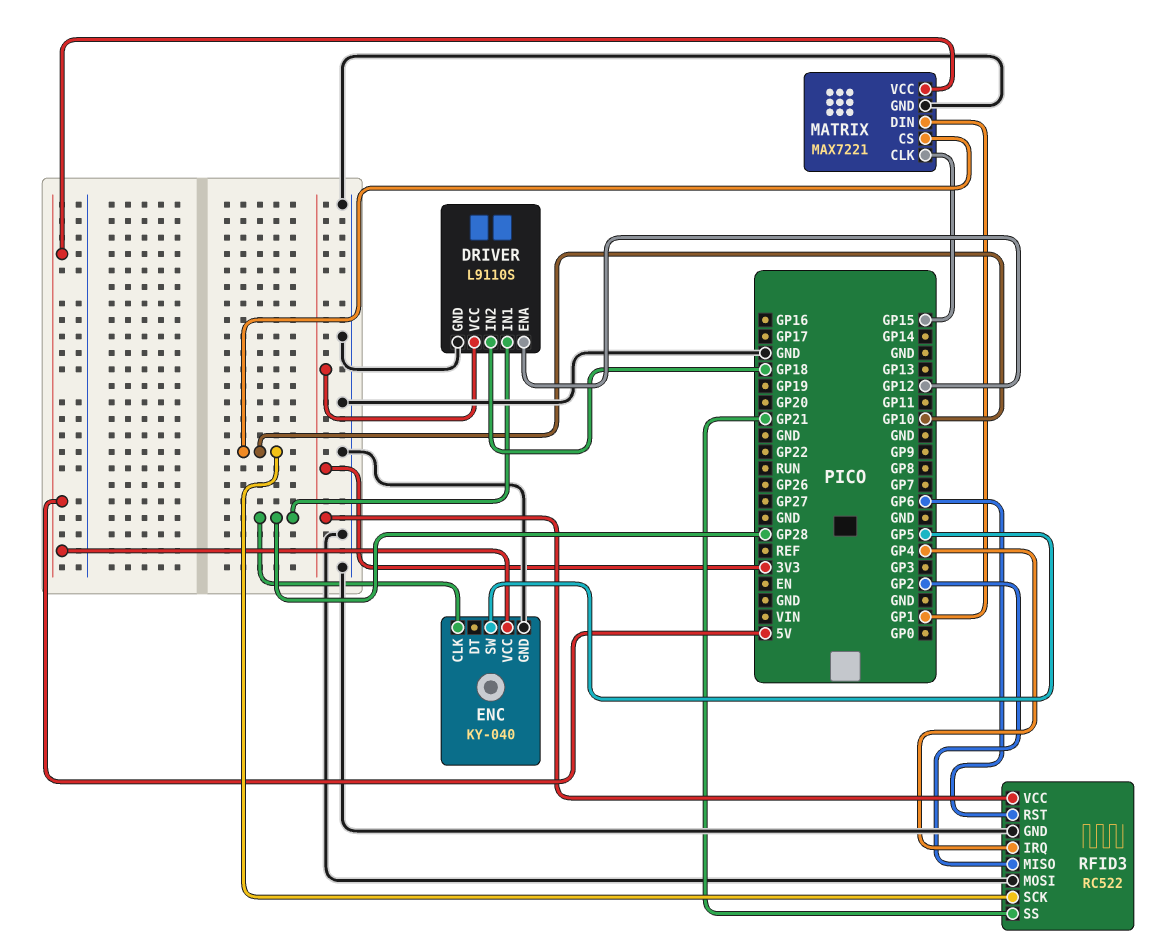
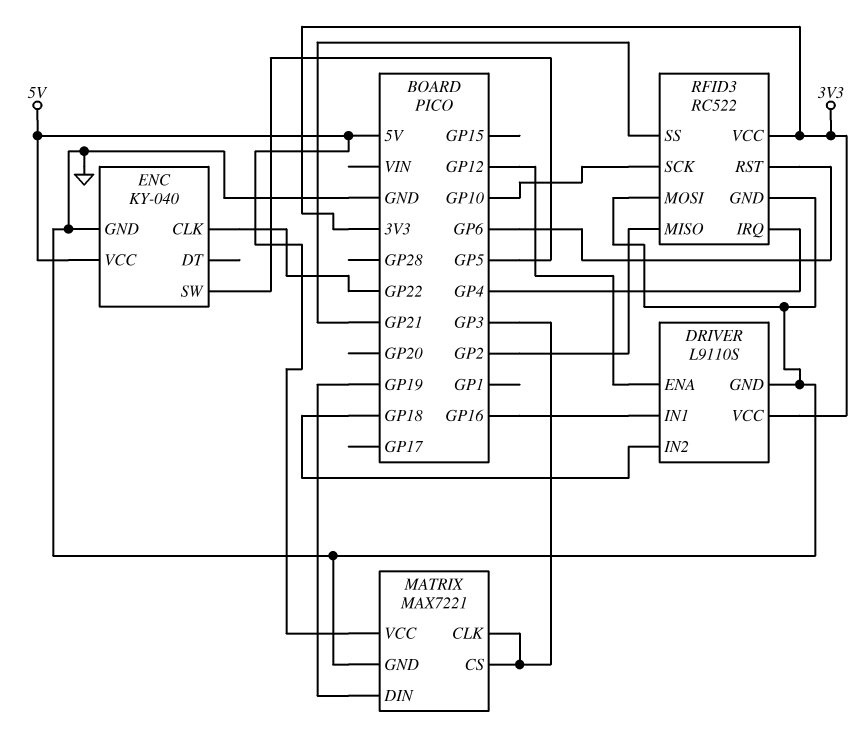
DRIVER pin IN1: GP28 -> GP16
ENC pin CLK: GP28 -> GP22
MATRIX pin CLK: GP15 -> GP3
MATRIX pin CS: GP10 -> GP3
MATRIX pin DIN: GP1 -> GP19

